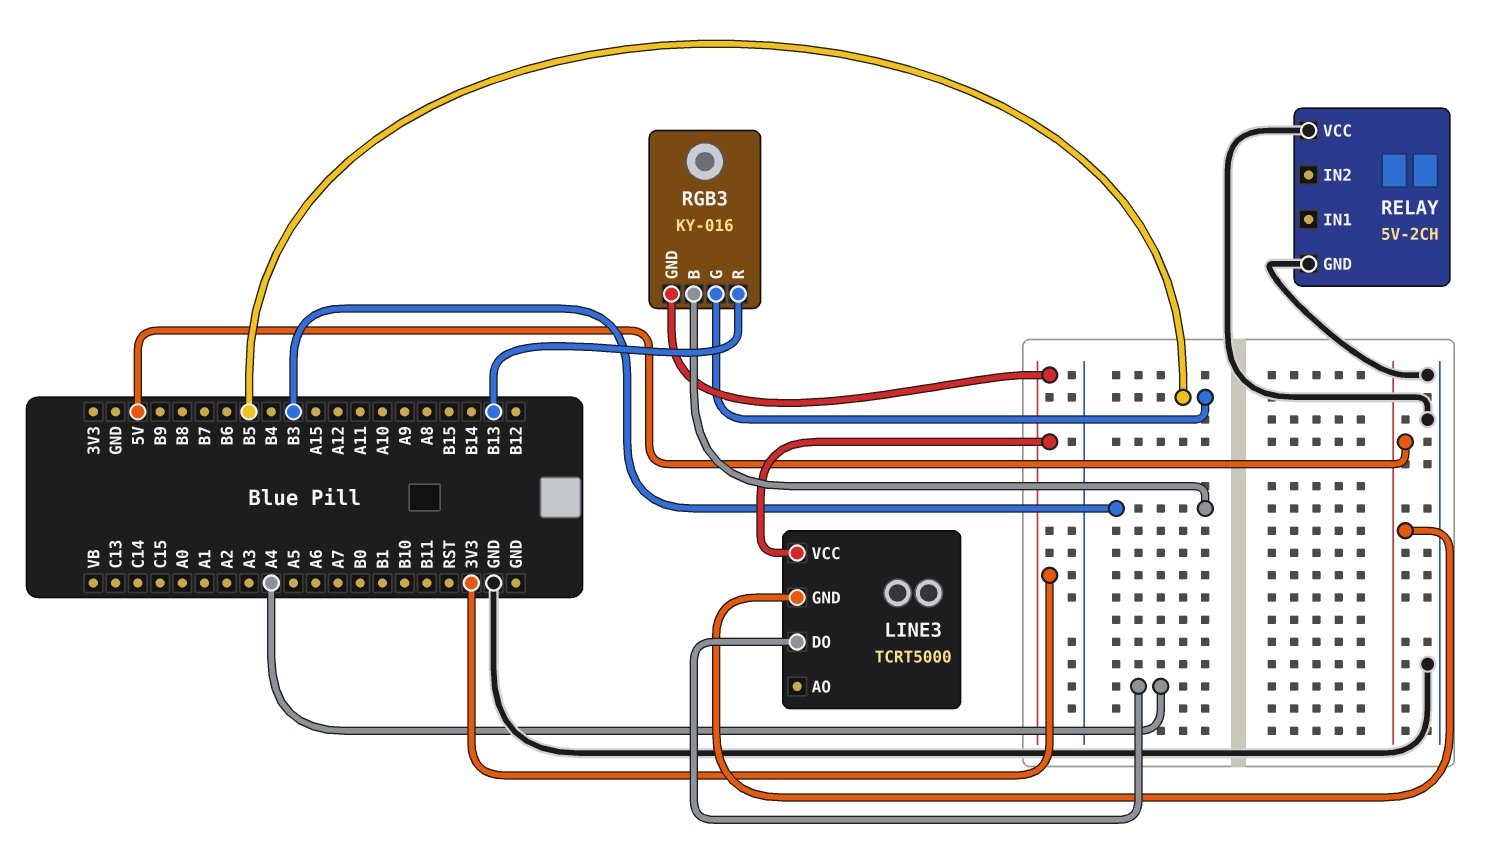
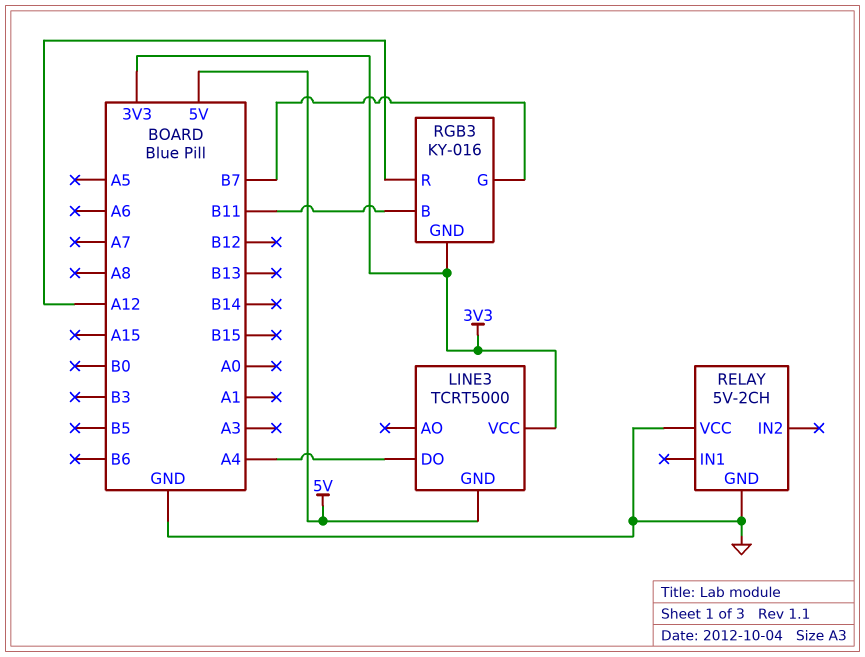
RGB3 pin B: B3 -> B11
RGB3 pin G: B5 -> B7
RGB3 pin R: B13 -> A12

